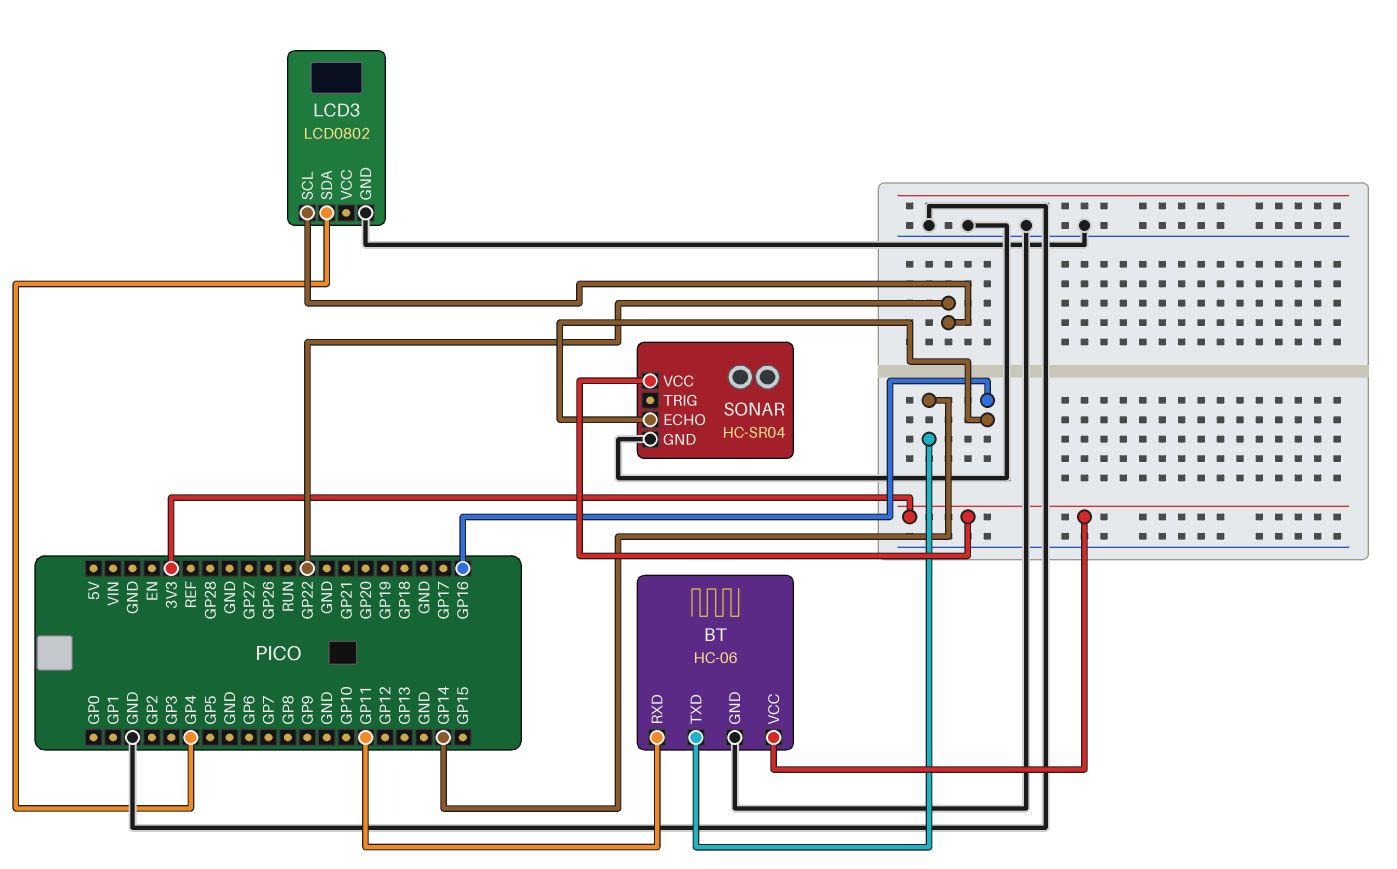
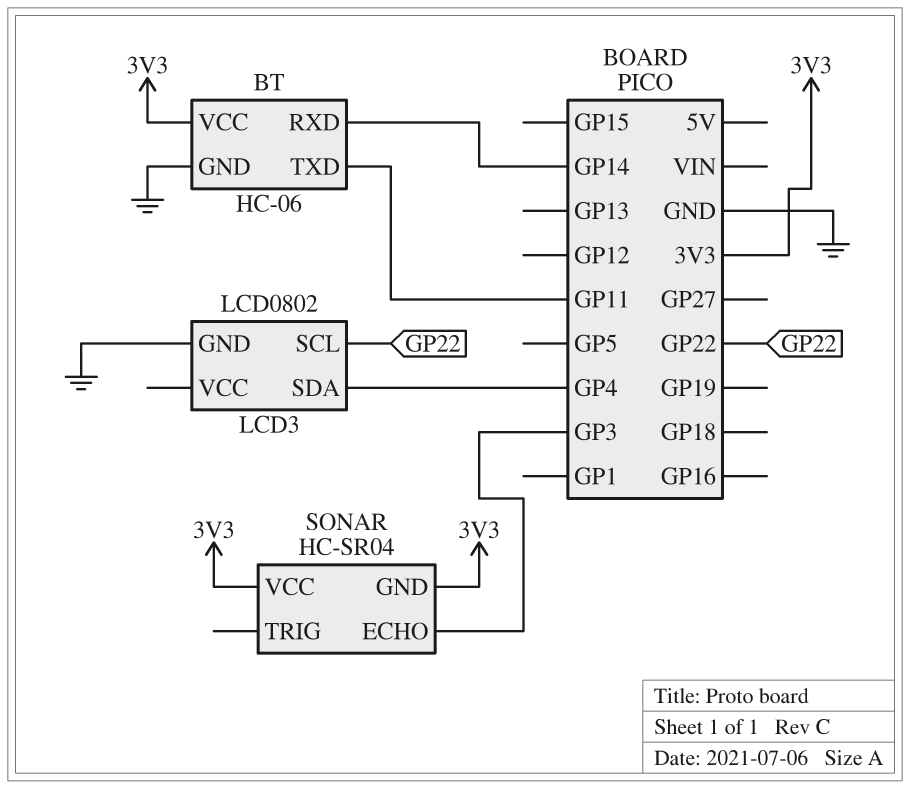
BT pin RXD: GP11 -> GP14
BT pin TXD: GP14 -> GP11
SONAR pin ECHO: GP16 -> GP3
SONAR pin GND: GND -> 3V3

